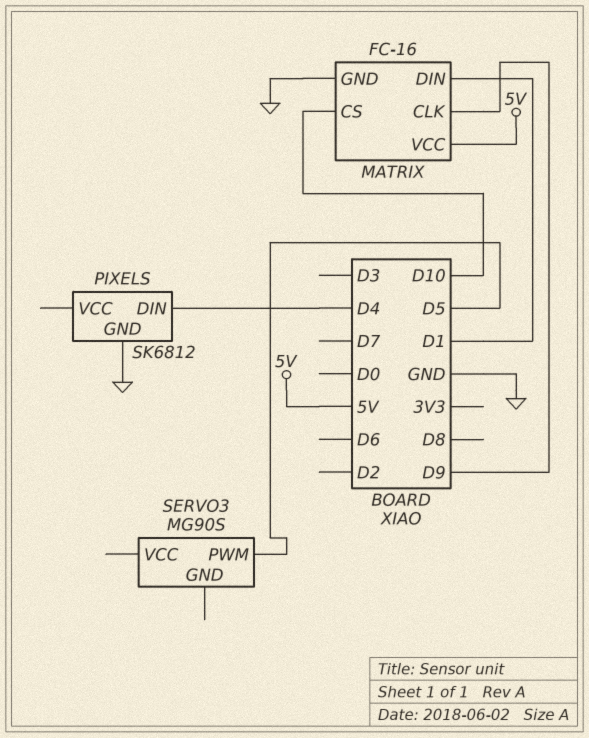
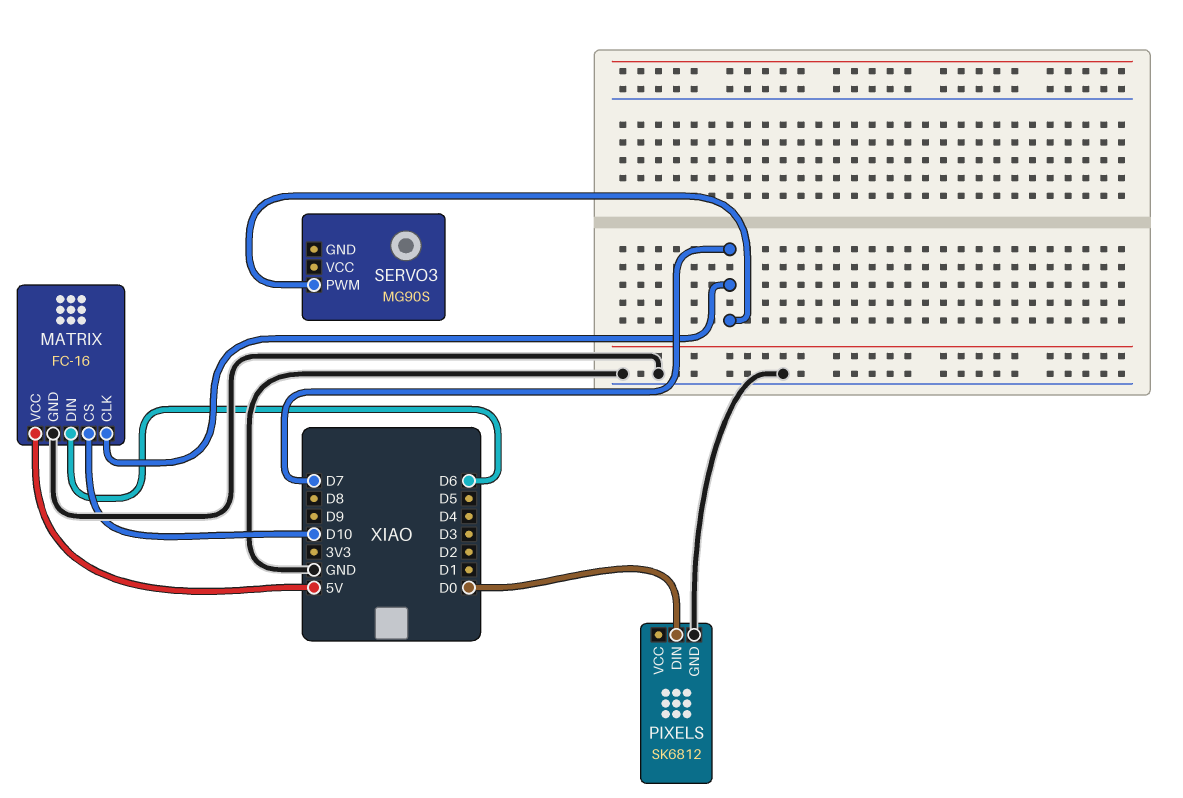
MATRIX pin CLK: D9 -> D7
MATRIX pin DIN: D1 -> D6
PIXELS pin DIN: D4 -> D0
SERVO3 pin PWM: D5 -> D7

